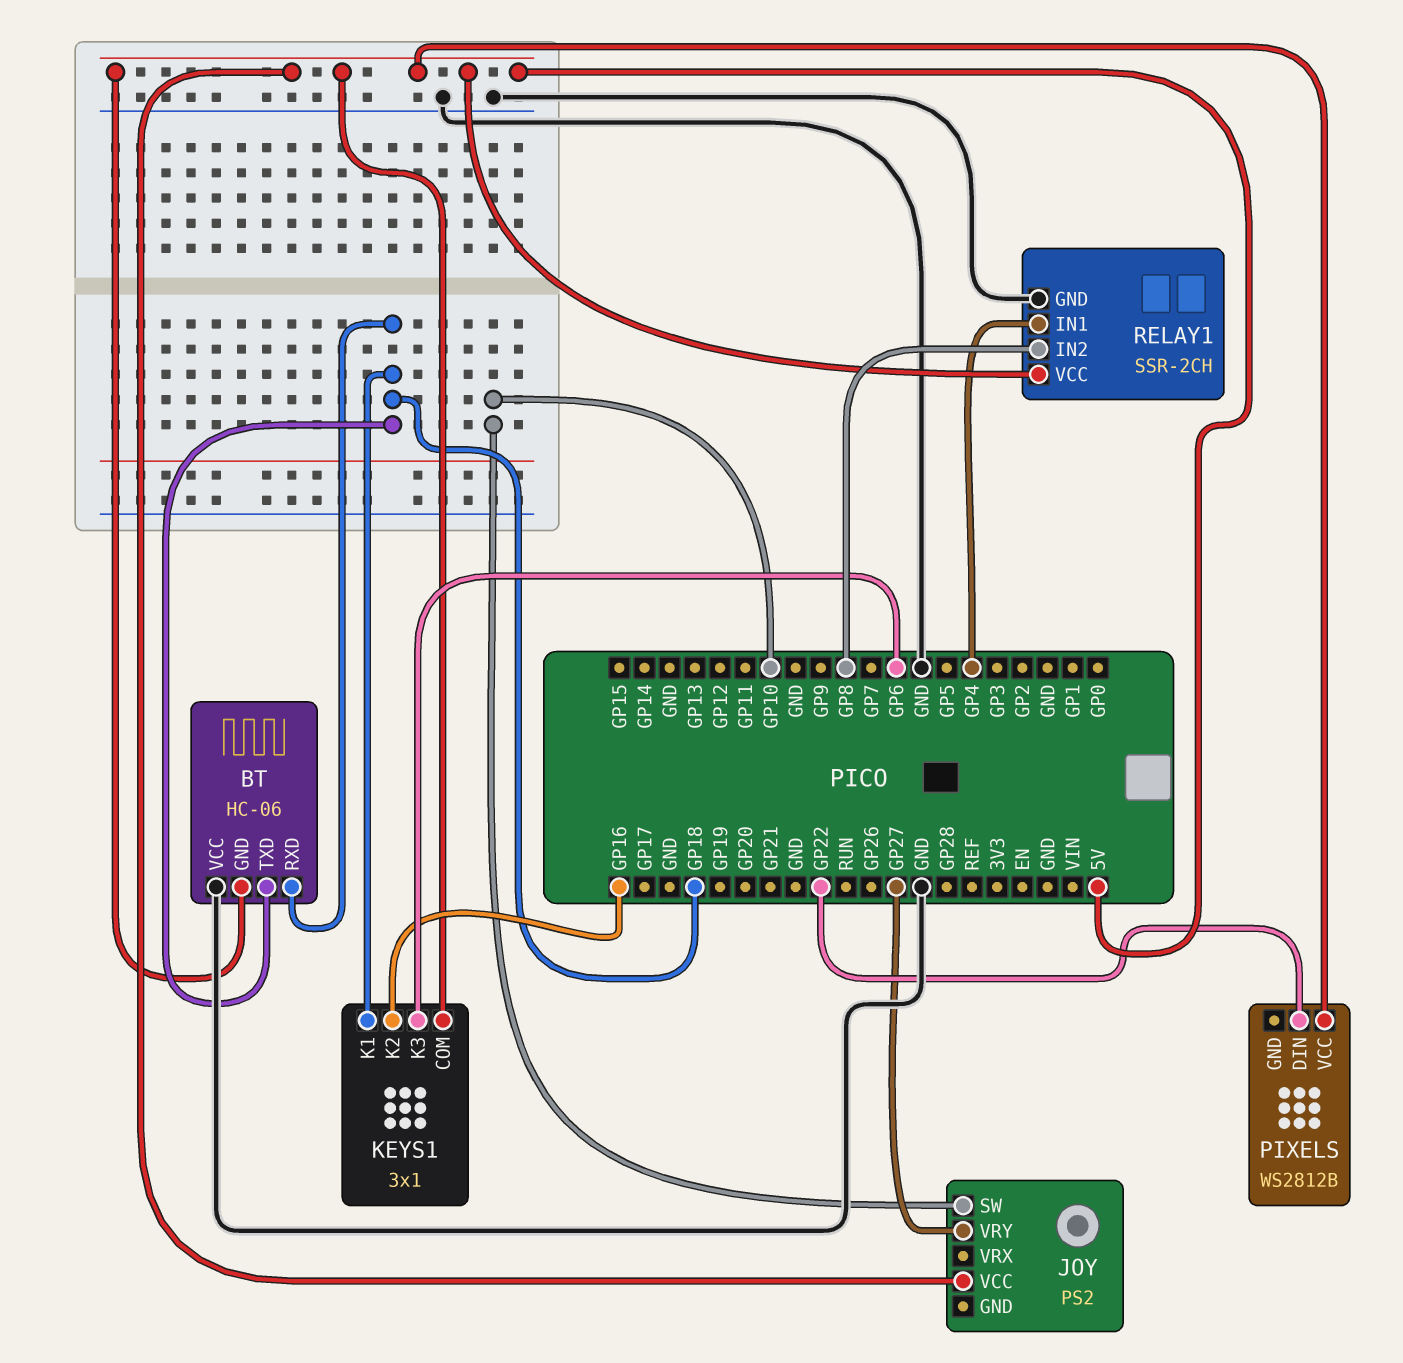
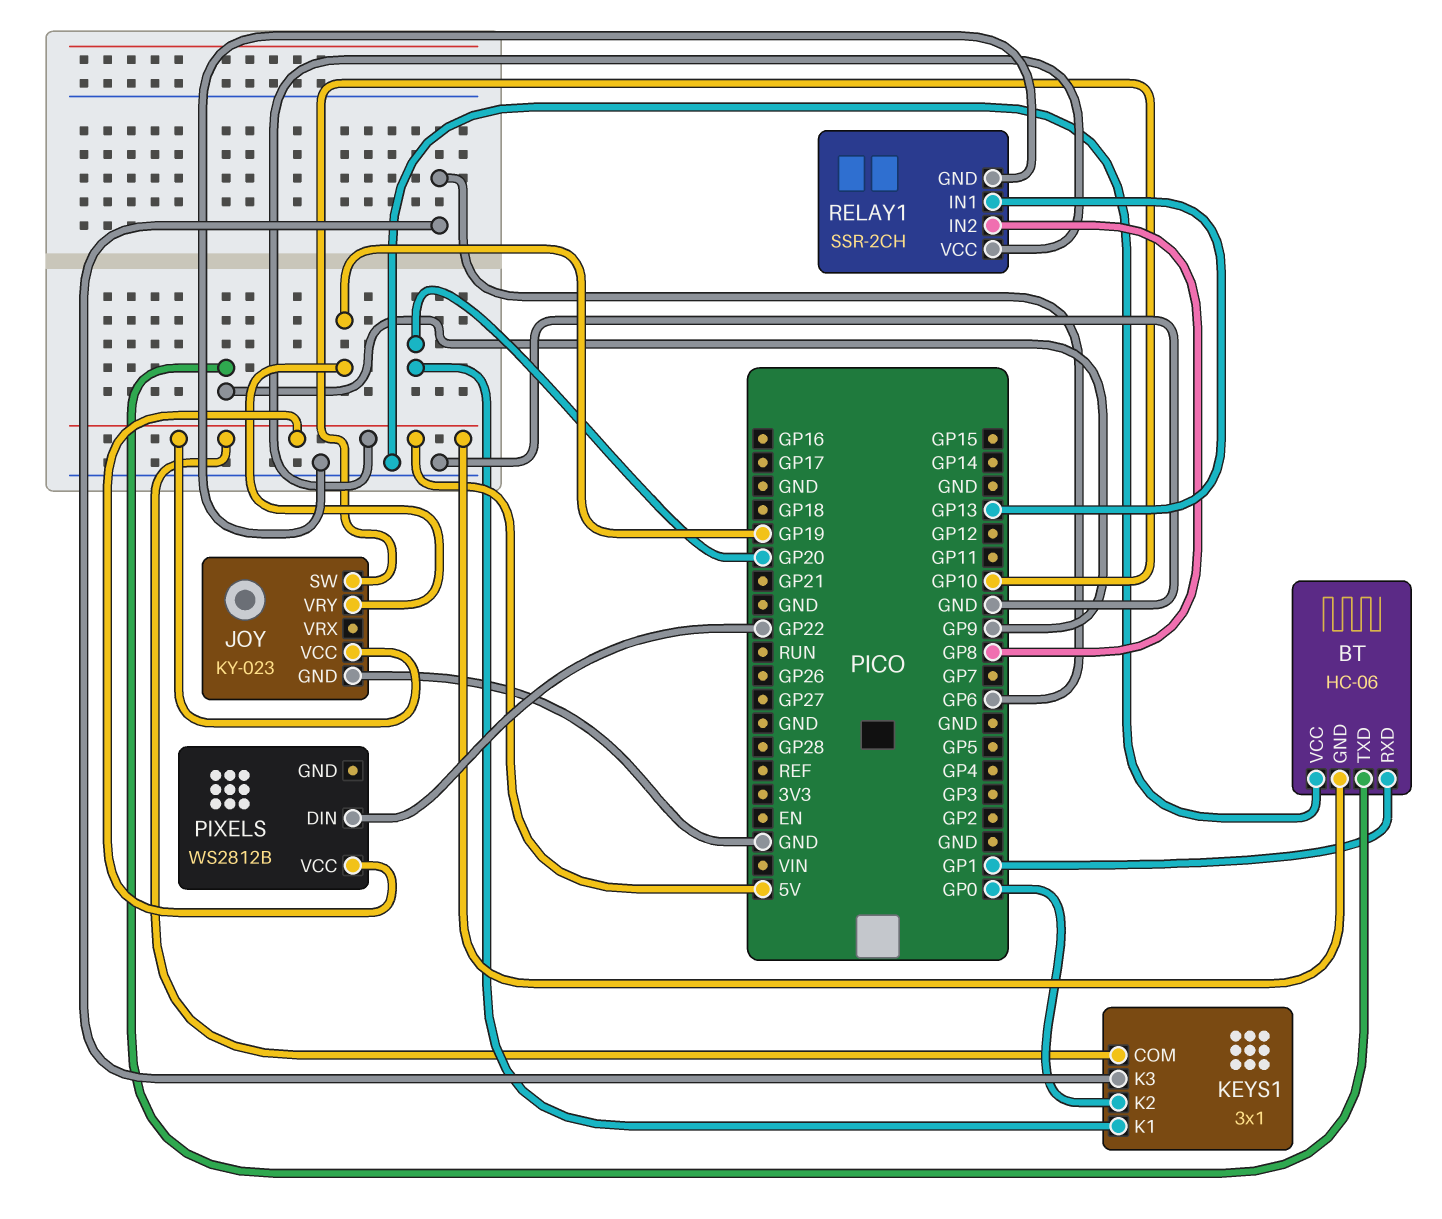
BT pin RXD: GP18 -> GP1
BT pin TXD: GP18 -> GP9
JOY: PS2 -> KY-023
JOY pin GND: none -> GND
JOY pin VRY: GP27 -> GP19
KEYS1 pin K1: GP18 -> GP20
KEYS1 pin K2: GP16 -> GP0
RELAY1 pin IN1: GP4 -> GP13

